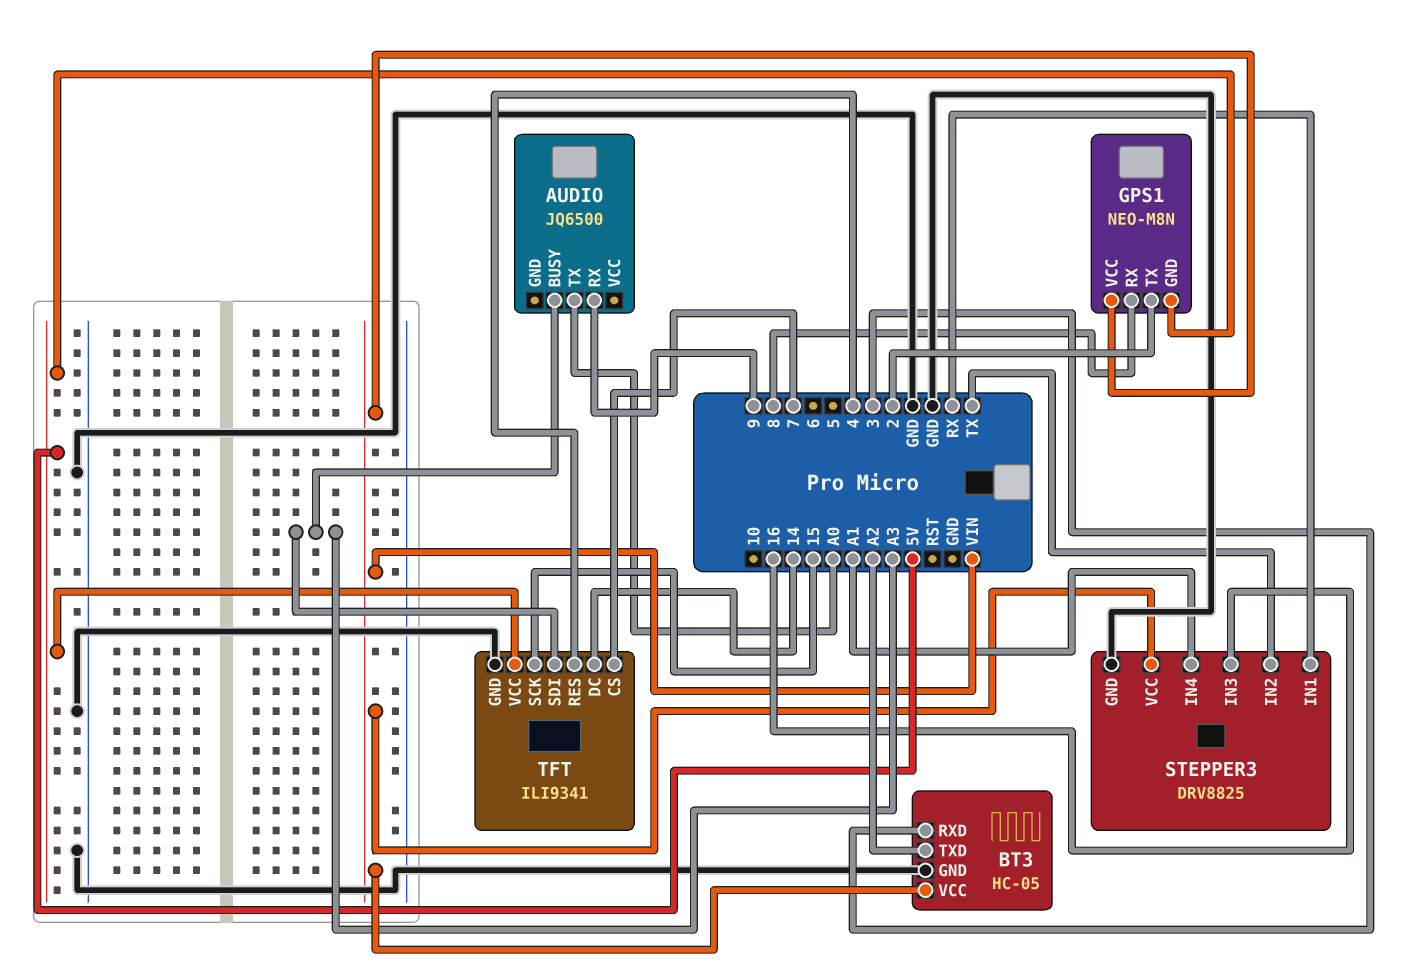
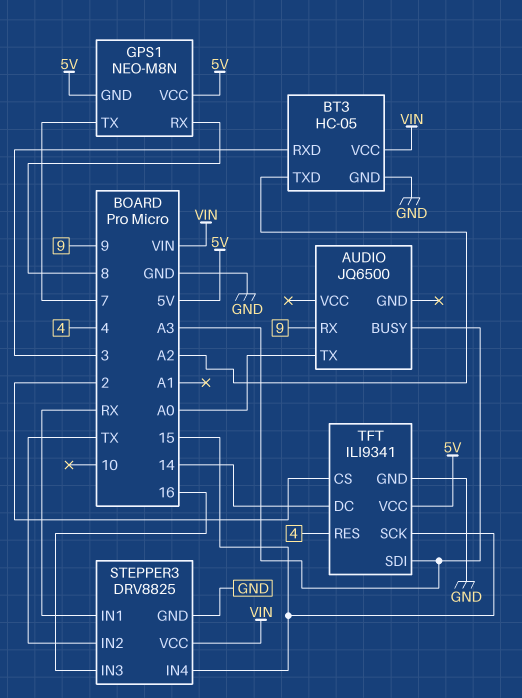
GPS1 pin TX: 2 -> 7
GPS1 pin VCC: VIN -> 5V
STEPPER3 pin IN4: A1 -> 15
TFT pin CS: 7 -> 2

